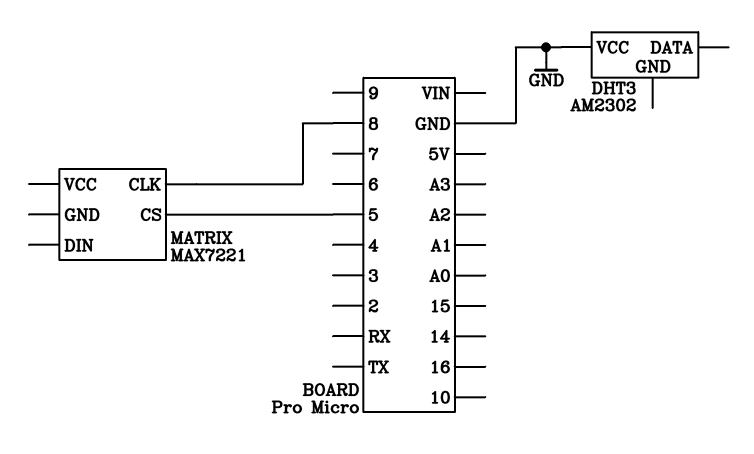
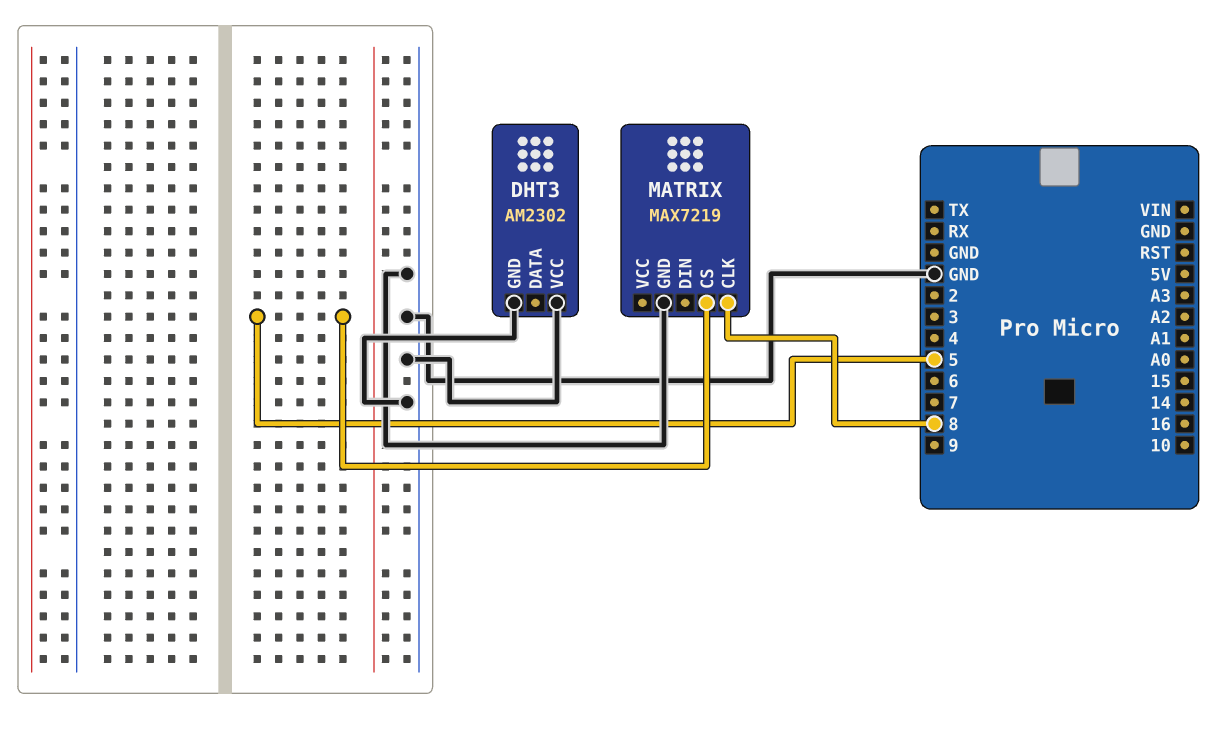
DHT3 pin GND: none -> GND
MATRIX: MAX7221 -> MAX7219
MATRIX pin GND: none -> GND

